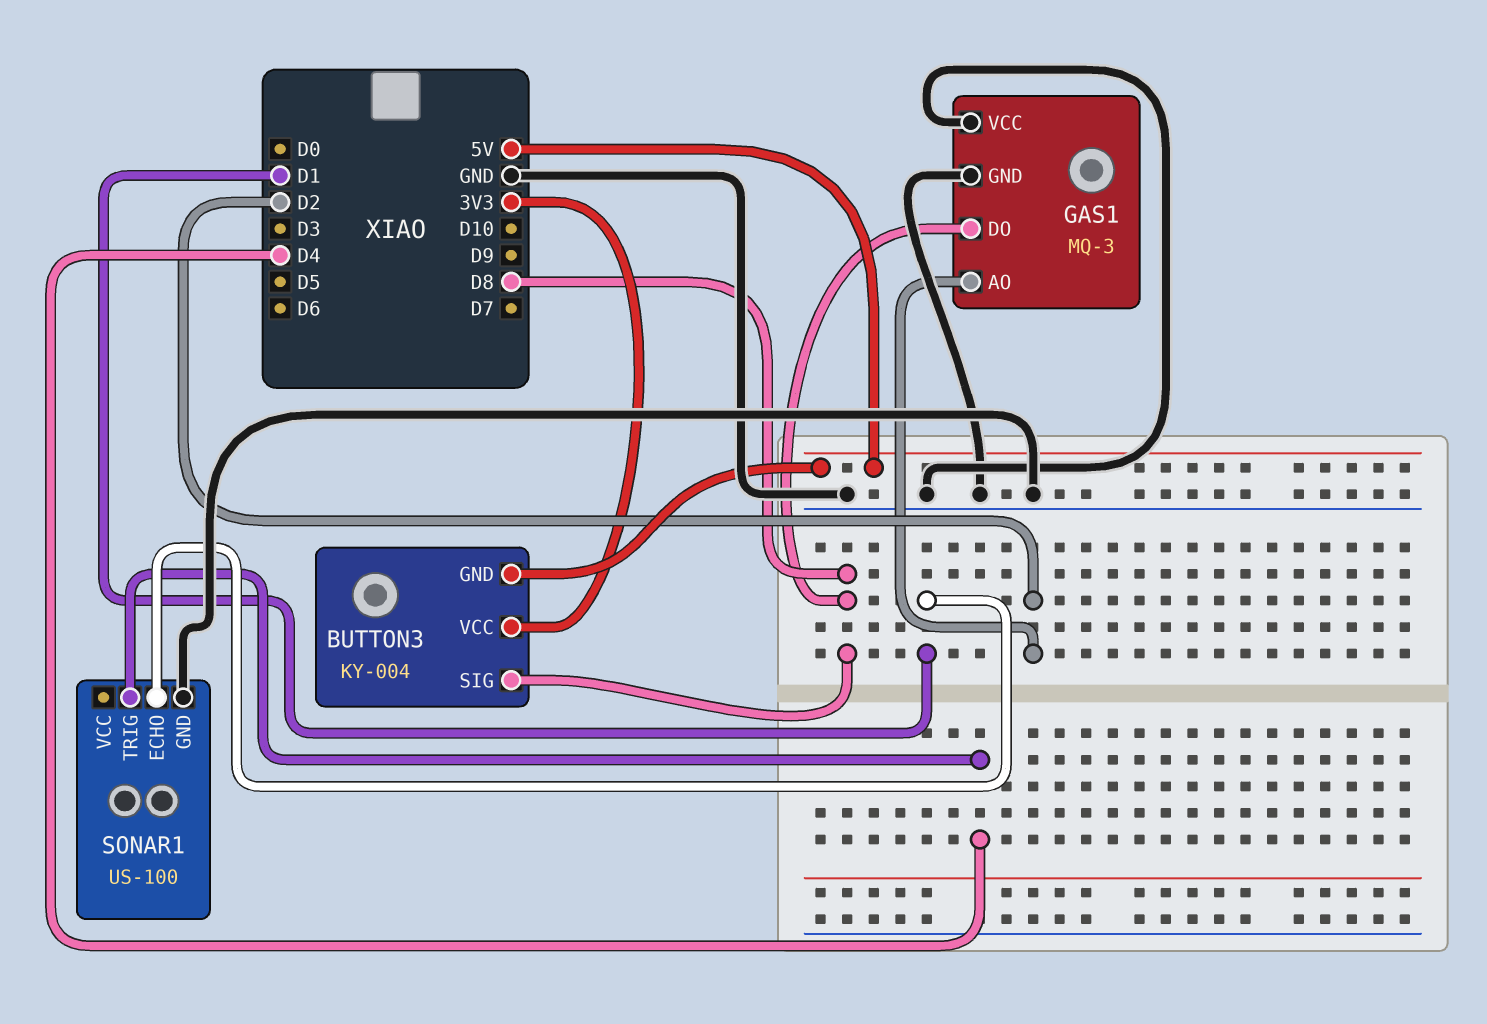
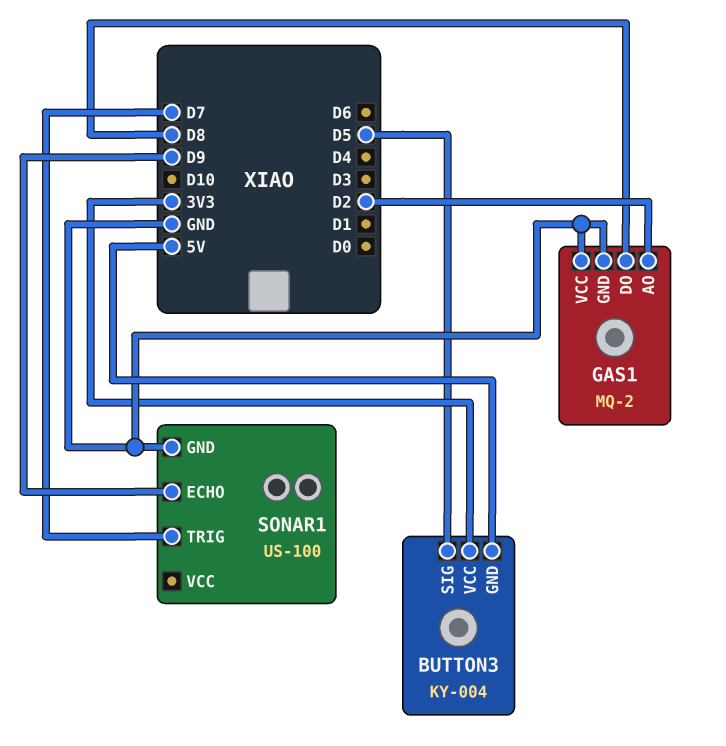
BUTTON3 pin SIG: D8 -> D5
GAS1: MQ-3 -> MQ-2
SONAR1 pin ECHO: D1 -> D9
SONAR1 pin TRIG: D4 -> D7

